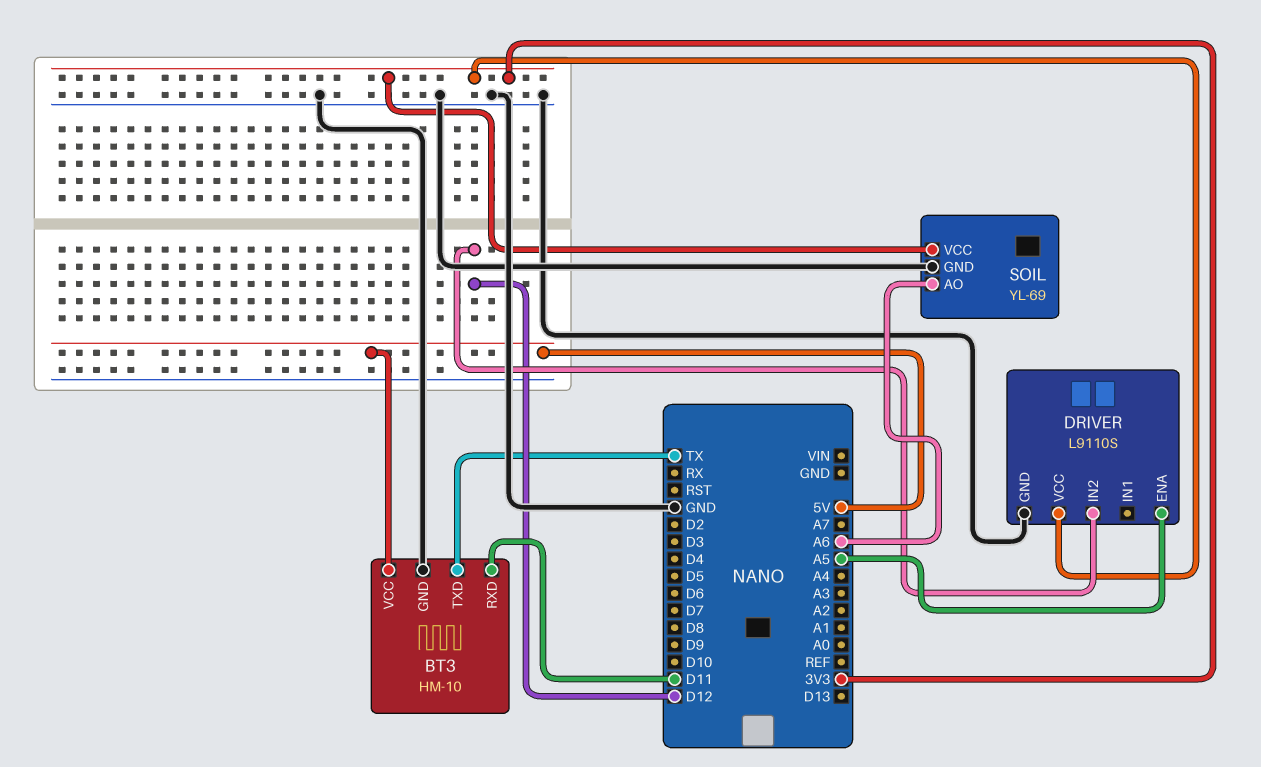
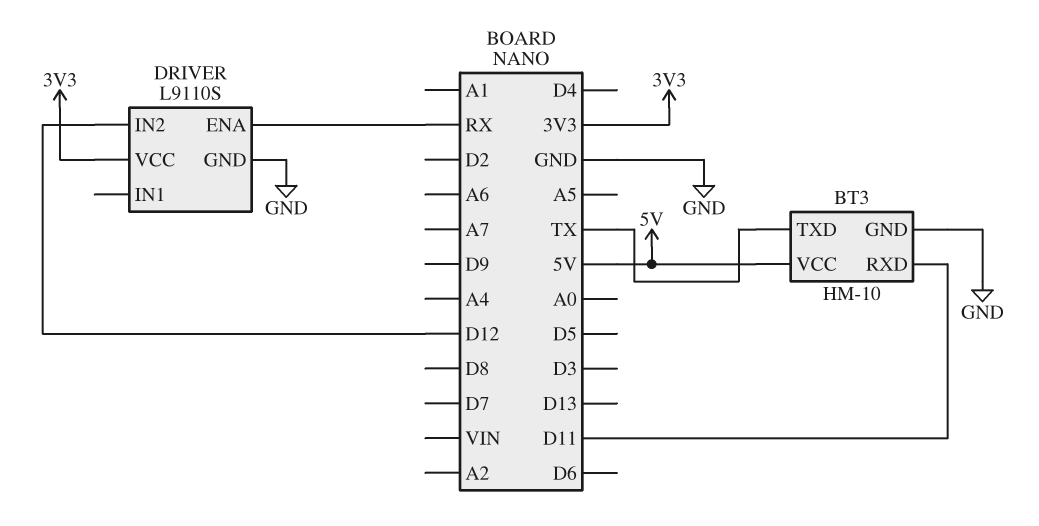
DRIVER pin ENA: A5 -> RX
SOIL: YL-69 -> none
SOIL pin AO: A6 -> none
SOIL pin GND: GND -> none
SOIL pin VCC: 3V3 -> none

